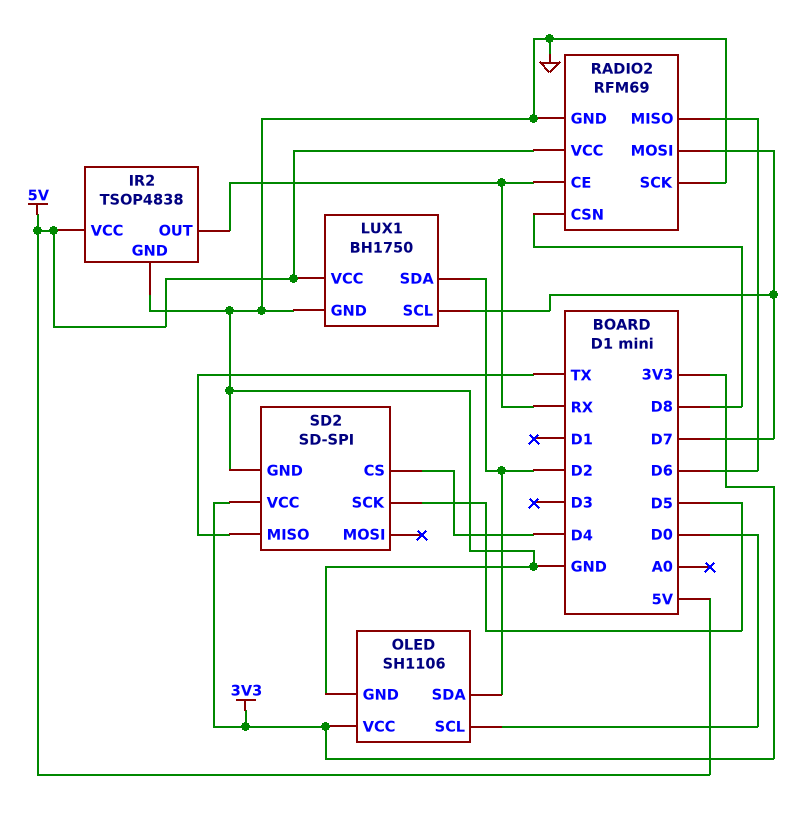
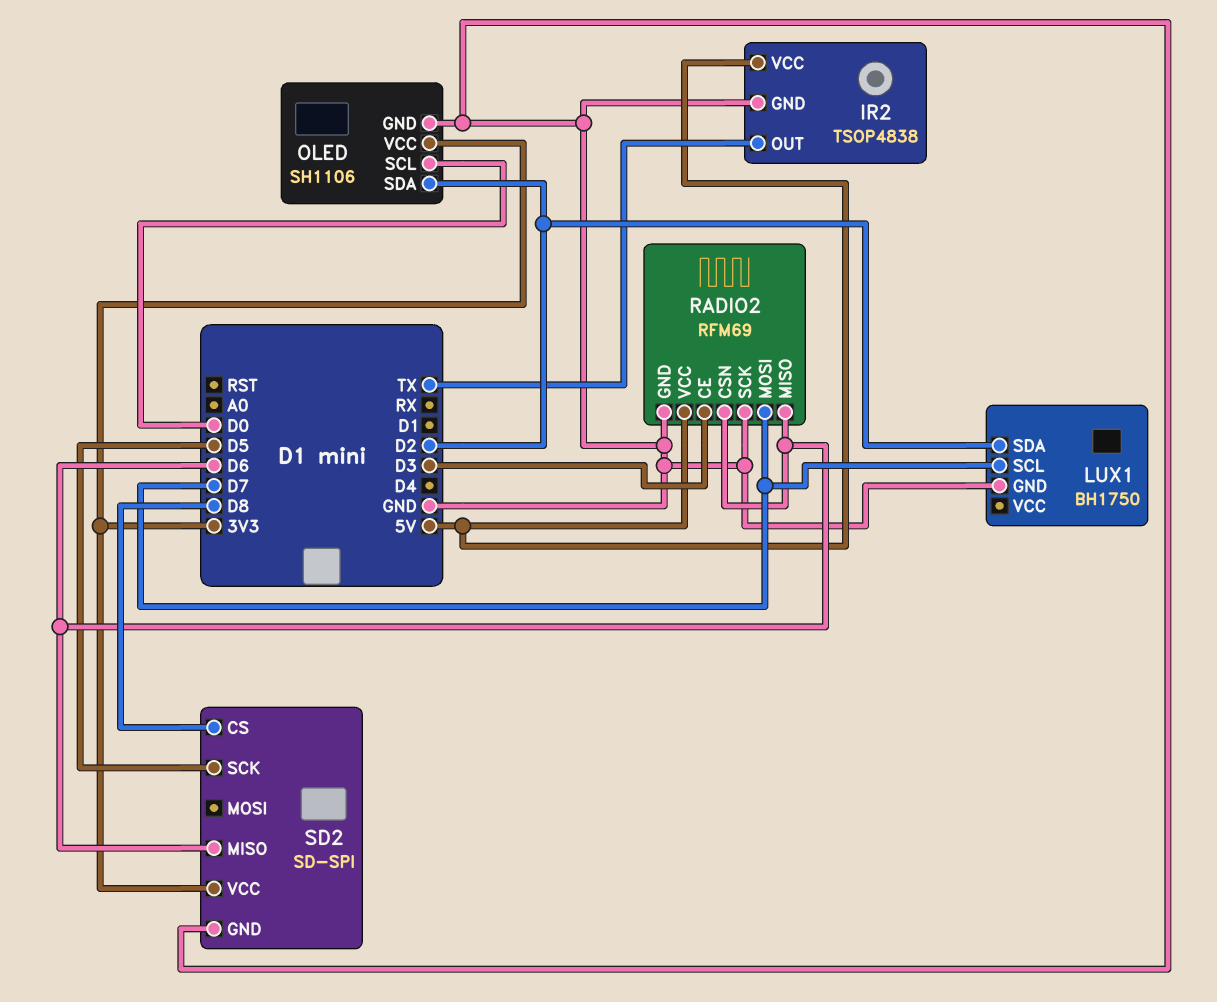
IR2 pin OUT: RX -> TX
LUX1 pin VCC: 5V -> none
RADIO2 pin CE: RX -> D3
RADIO2 pin CSN: D8 -> D6
SD2 pin CS: D4 -> D8
SD2 pin MISO: TX -> D6

